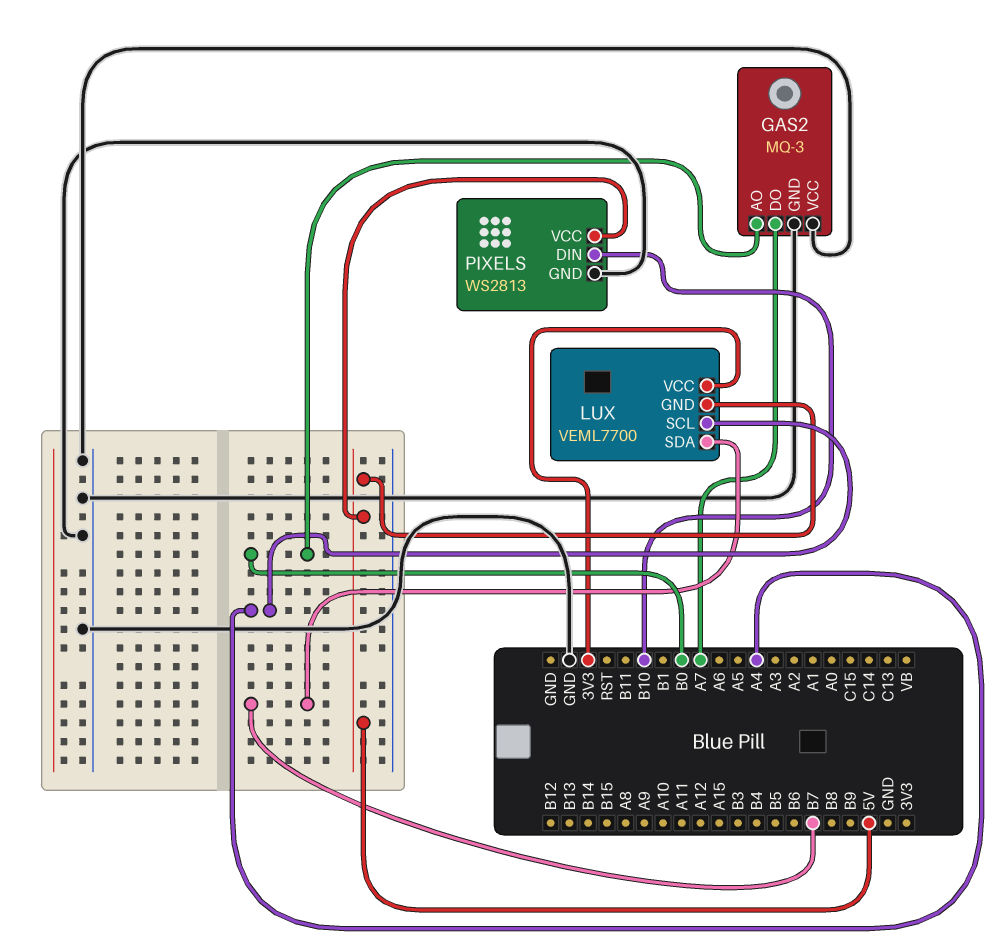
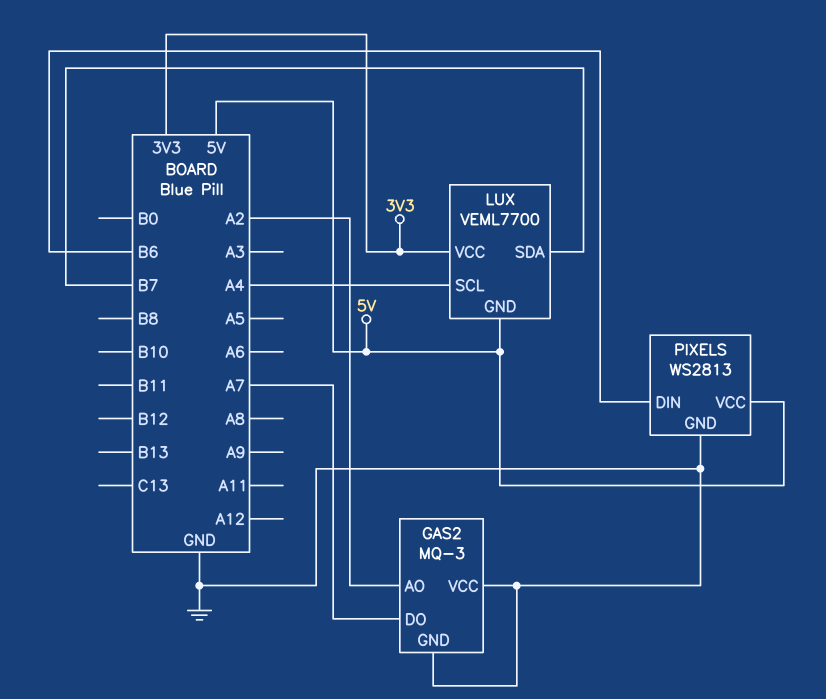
GAS2 pin AO: B0 -> A2
PIXELS pin DIN: B10 -> B6

